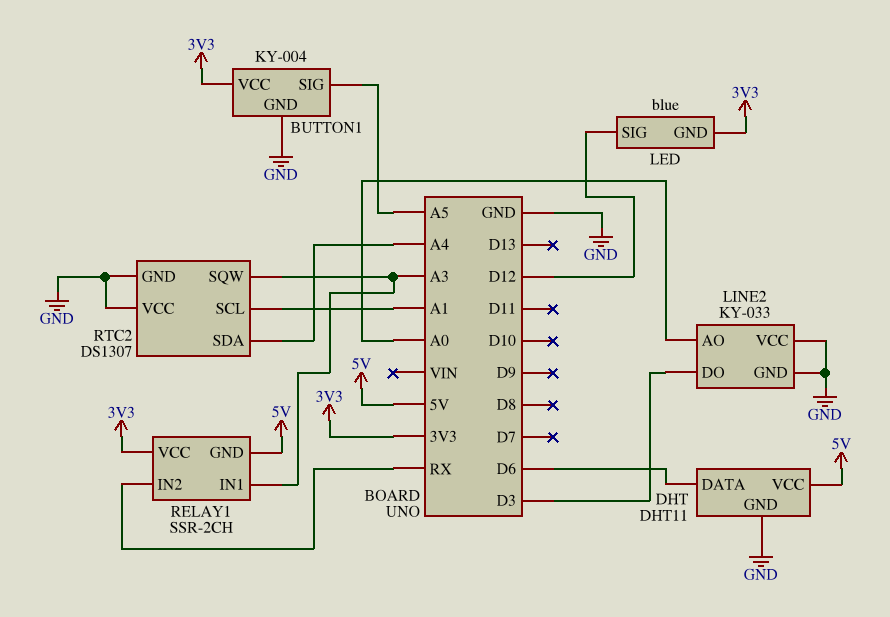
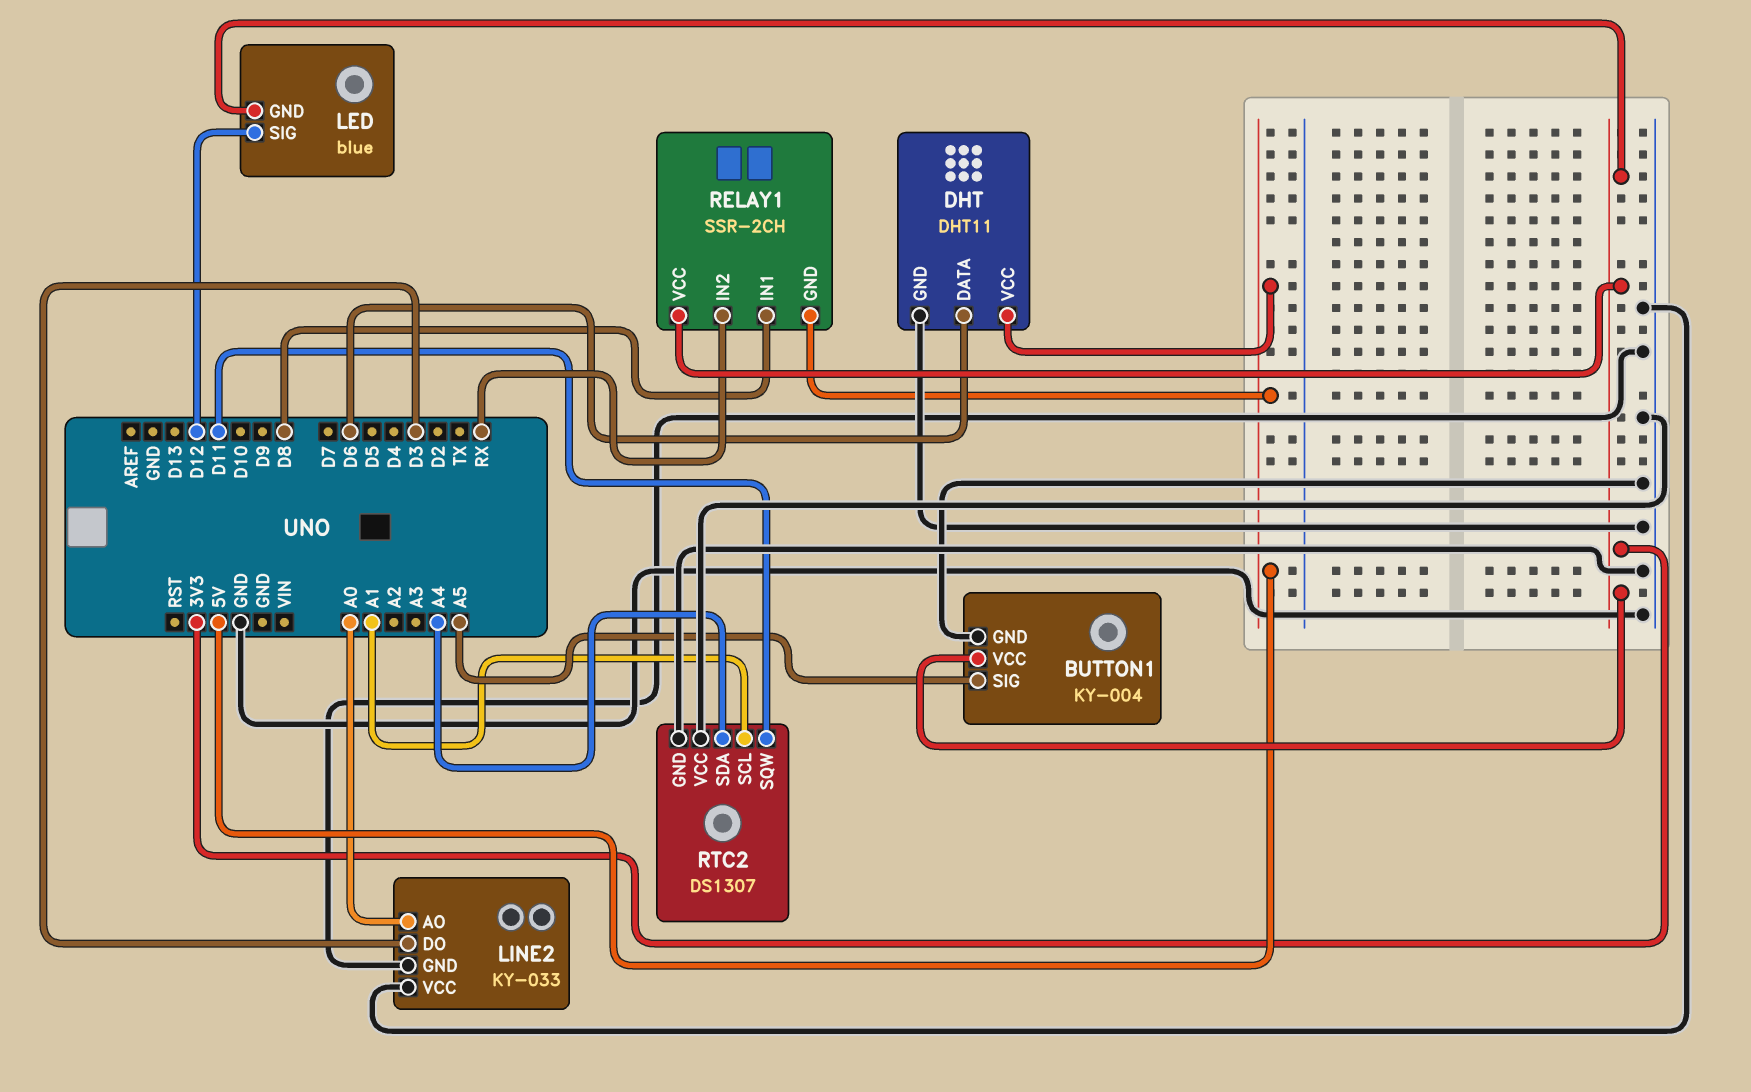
RELAY1 pin IN1: A3 -> D8
RTC2 pin SQW: A3 -> D11

